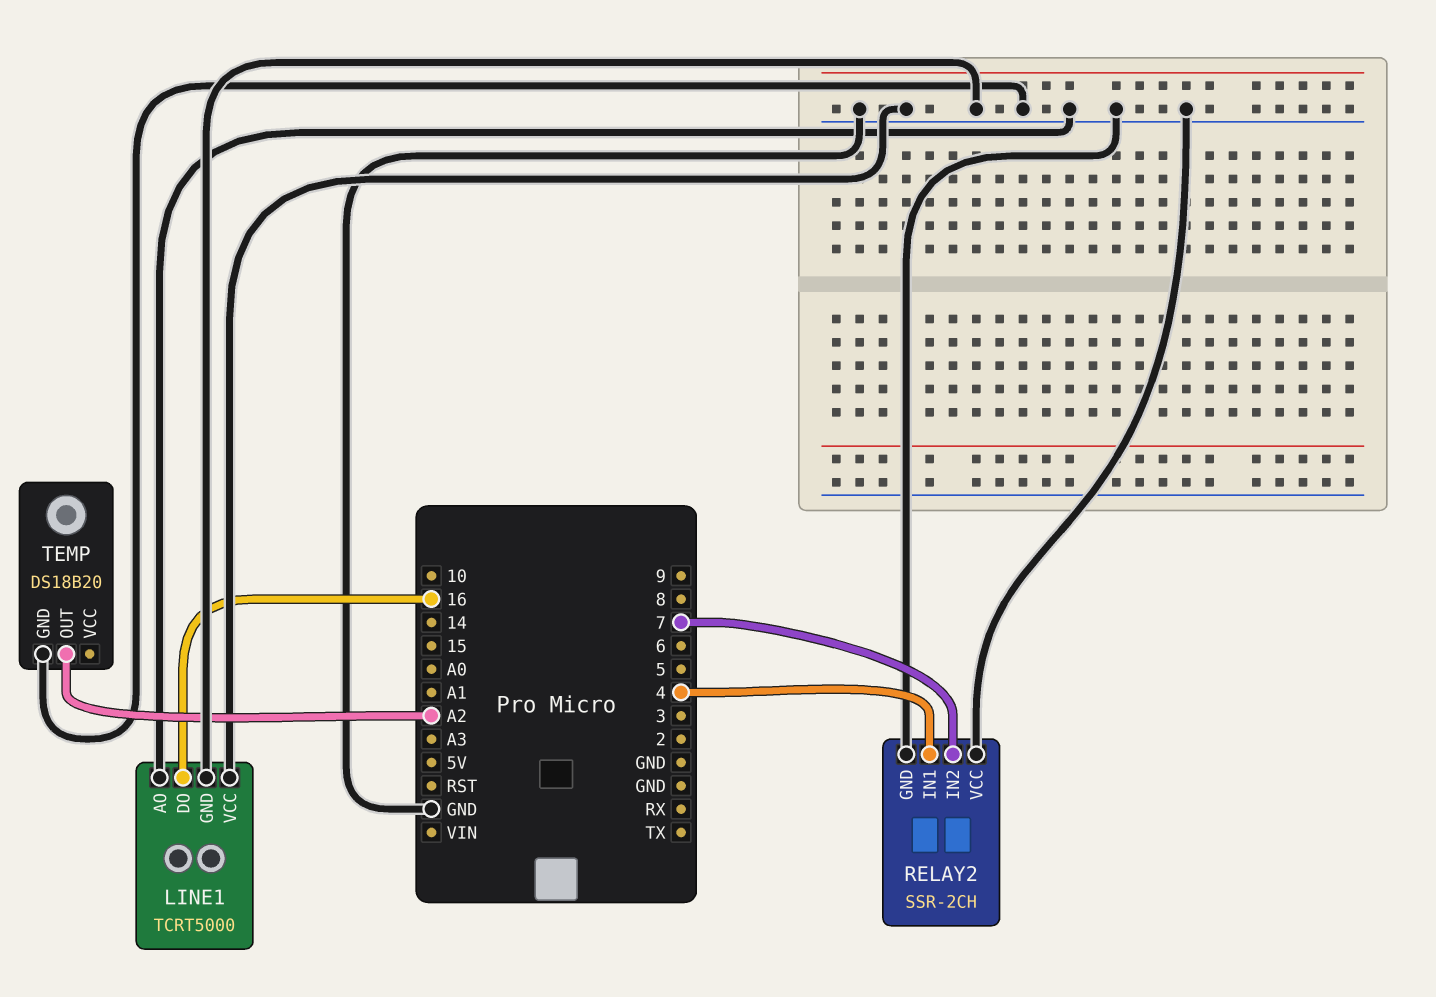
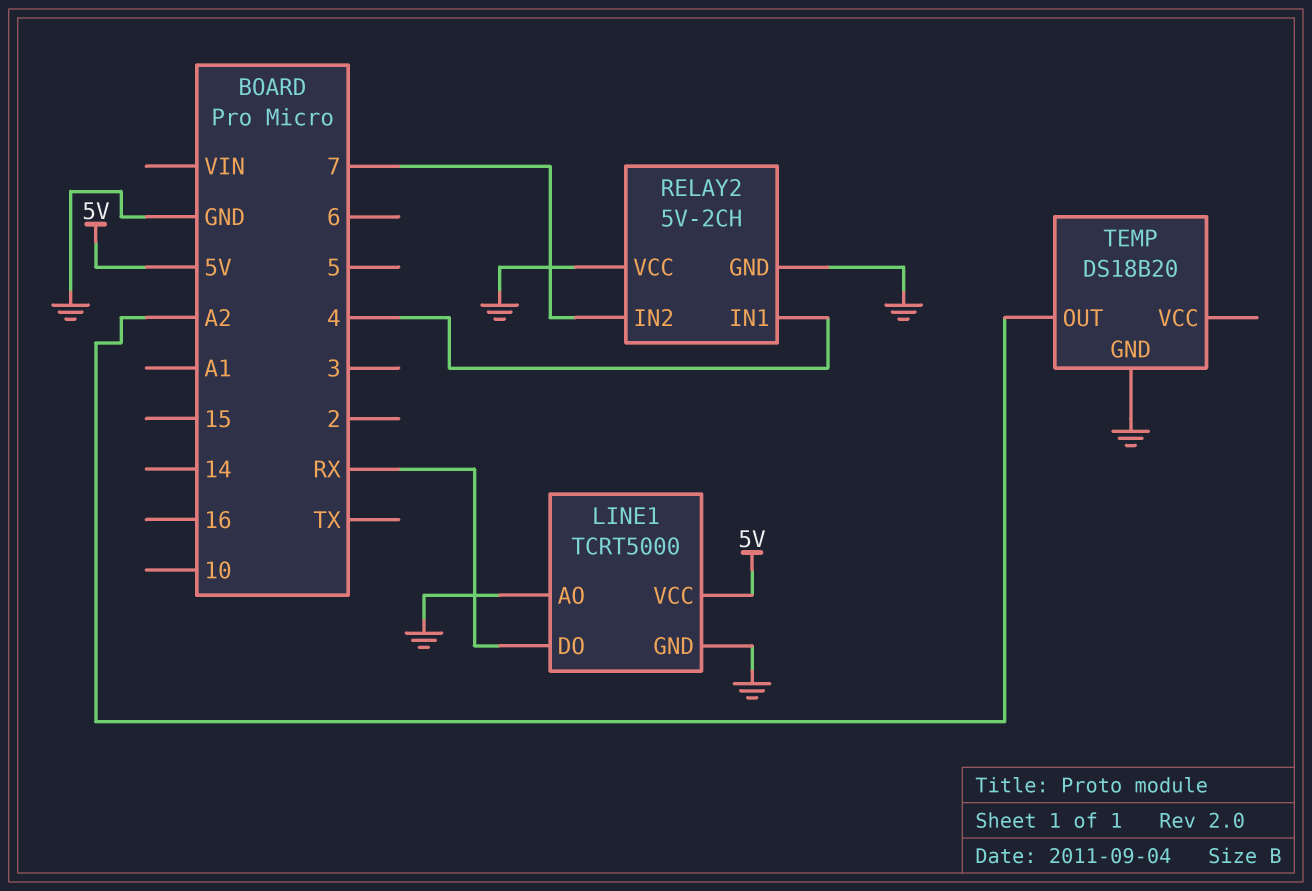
LINE1 pin DO: 16 -> RX
LINE1 pin VCC: GND -> 5V
RELAY2: SSR-2CH -> 5V-2CH

